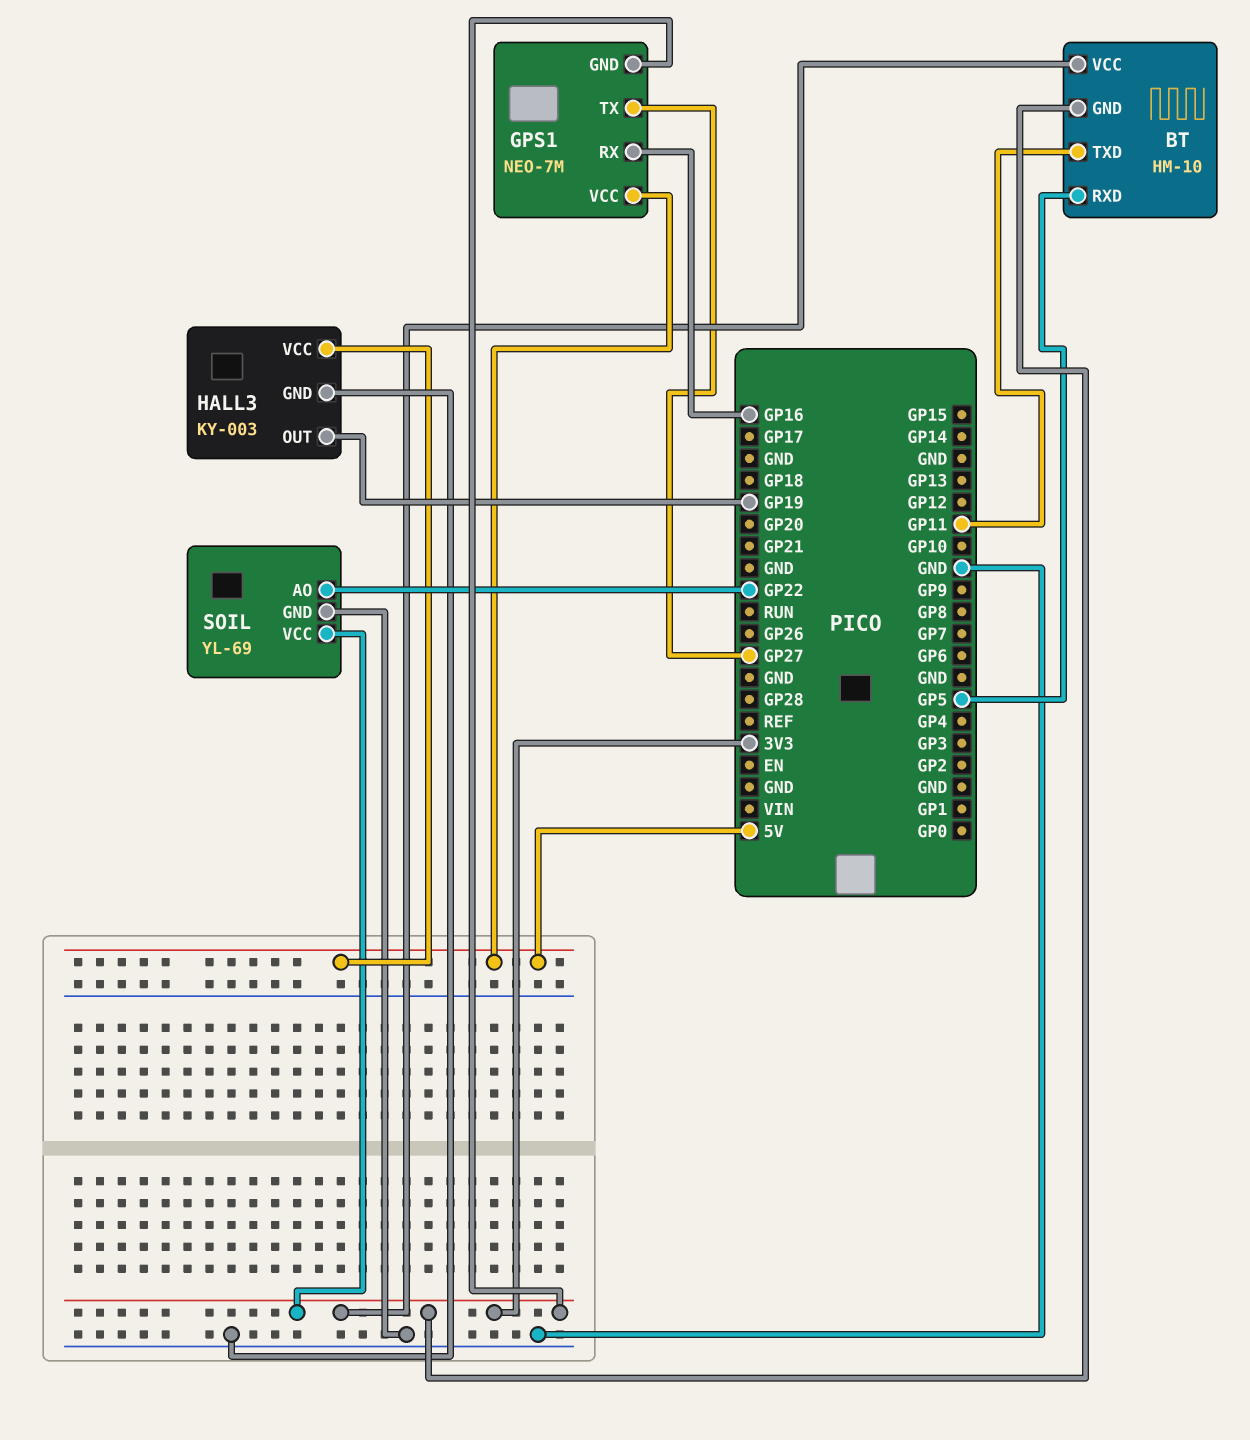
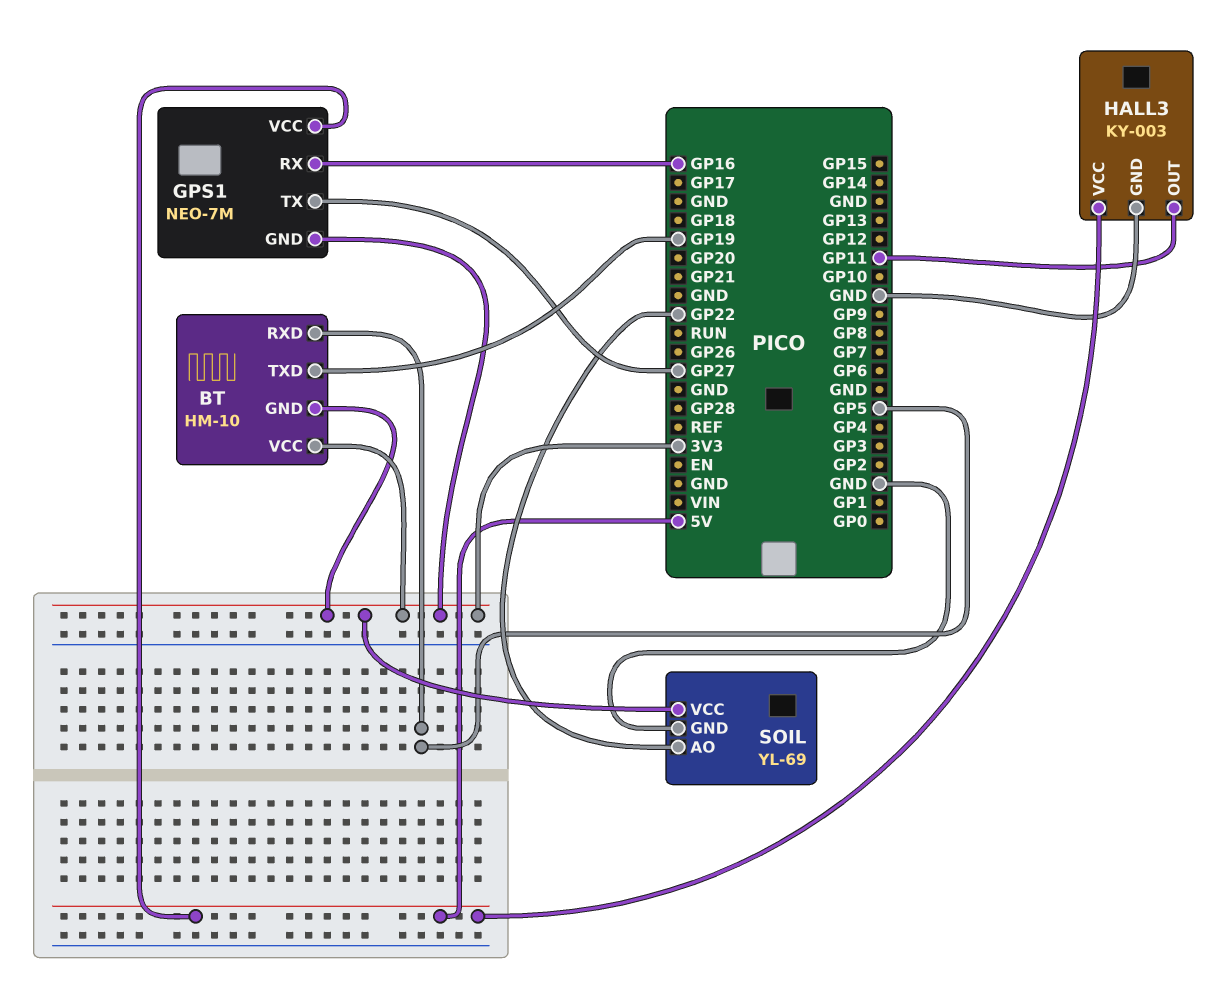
BT pin TXD: GP11 -> GP19
HALL3 pin OUT: GP19 -> GP11

